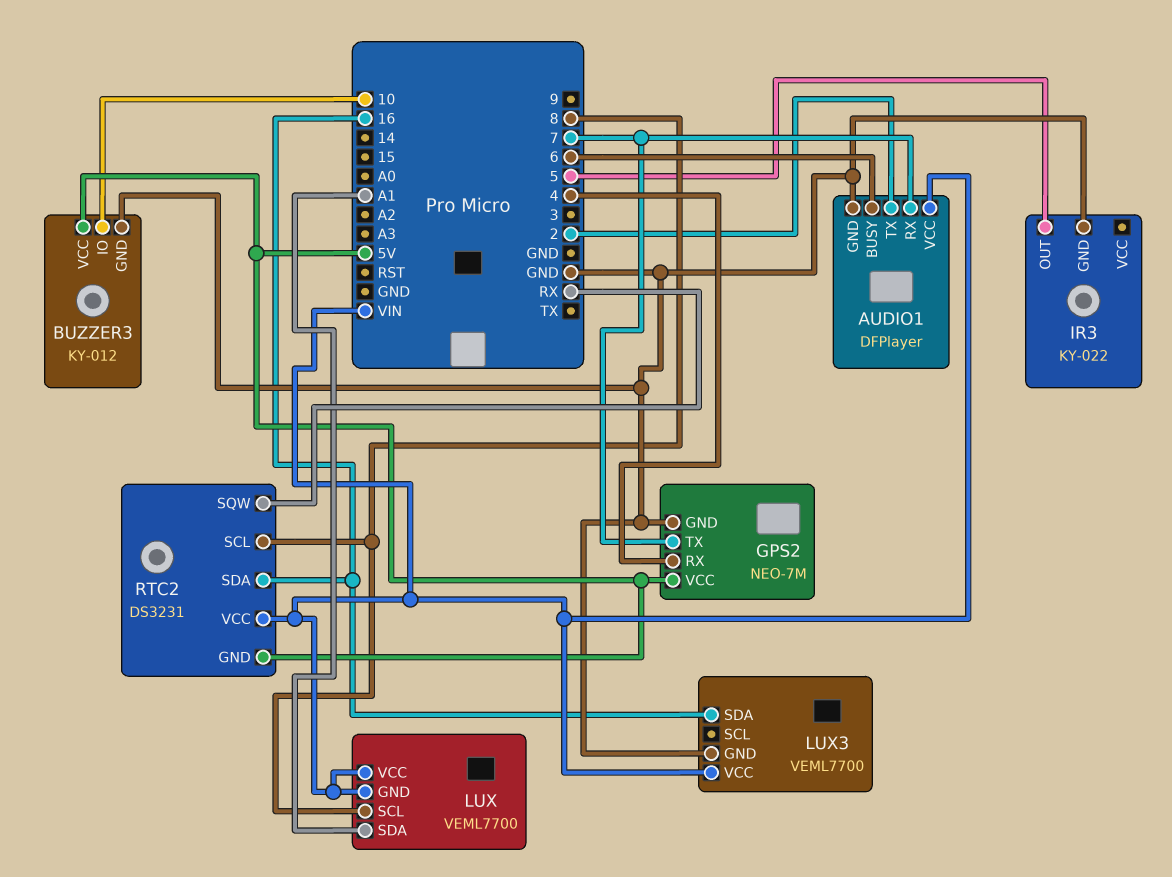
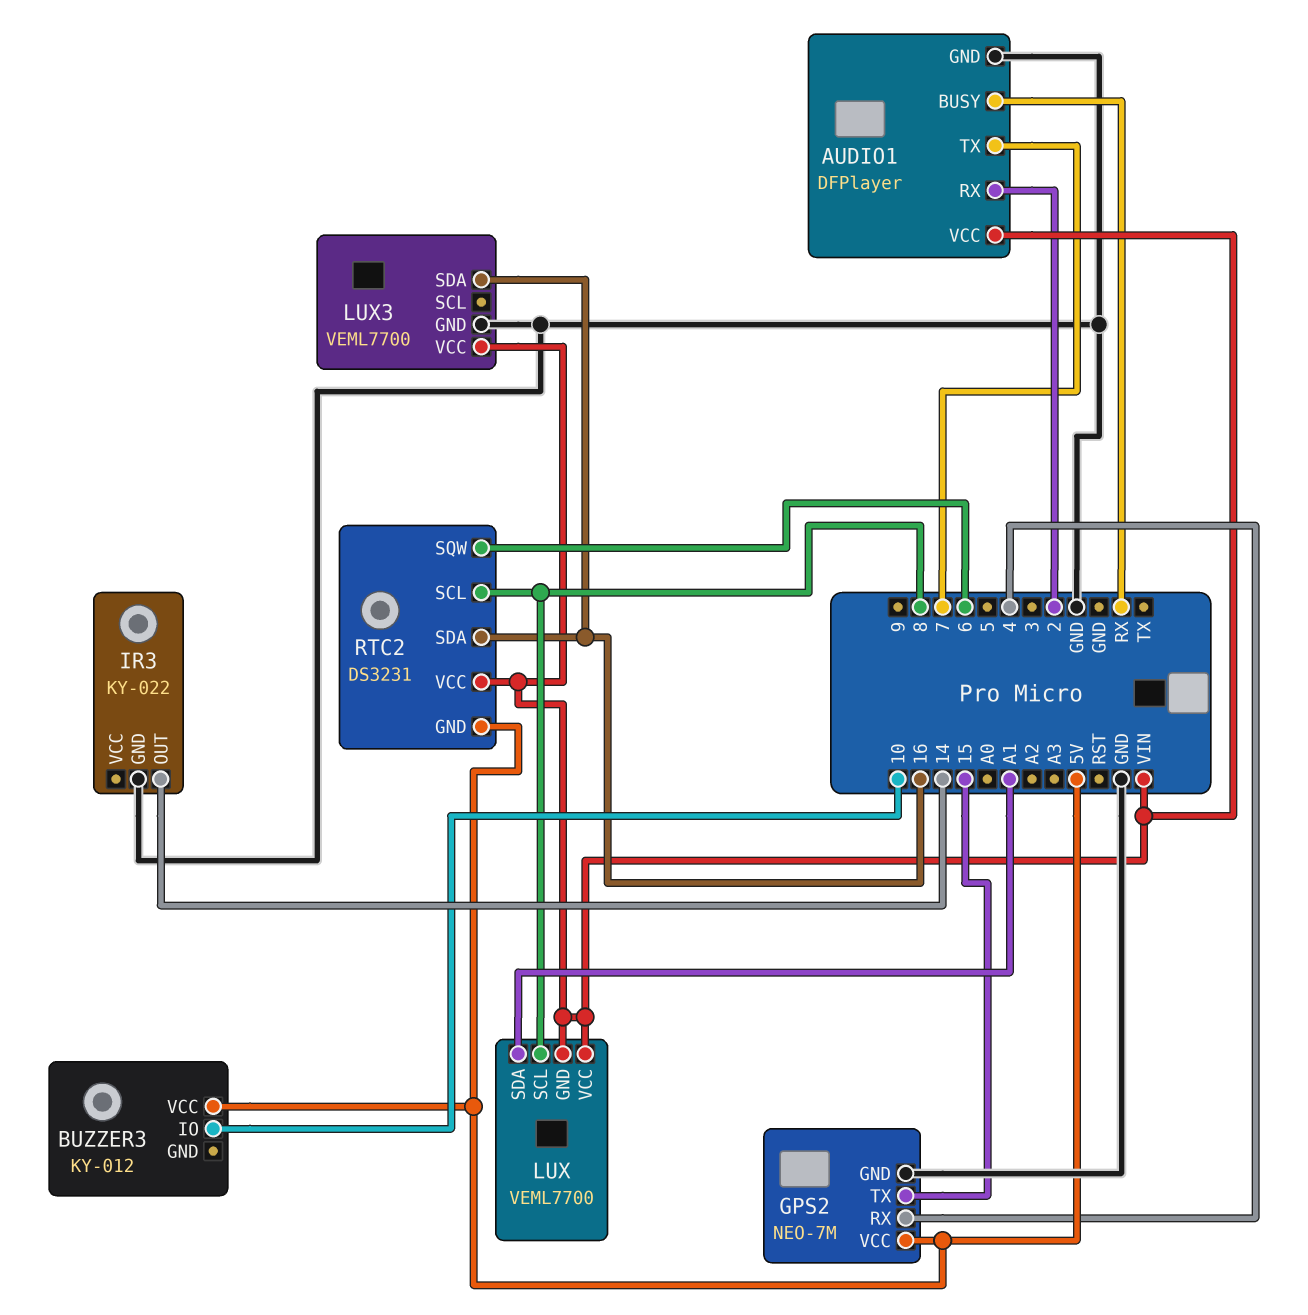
AUDIO1 pin BUSY: 6 -> RX
AUDIO1 pin RX: 7 -> 2
AUDIO1 pin TX: 2 -> 7
BUZZER3 pin GND: GND -> none
GPS2 pin TX: 7 -> 15
IR3 pin OUT: 5 -> 14
RTC2 pin SQW: RX -> 6

